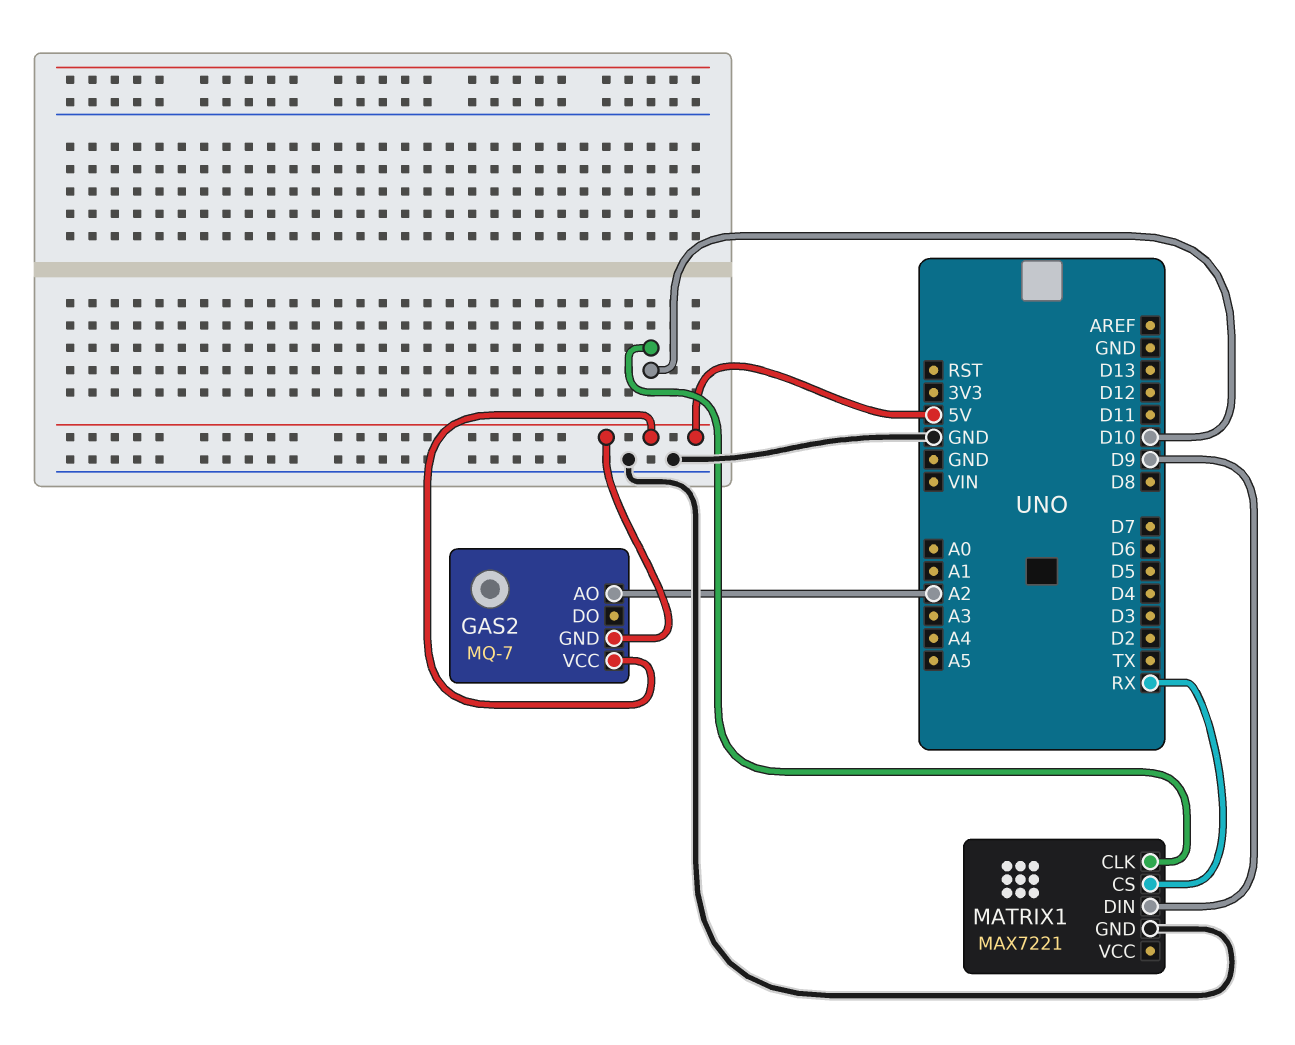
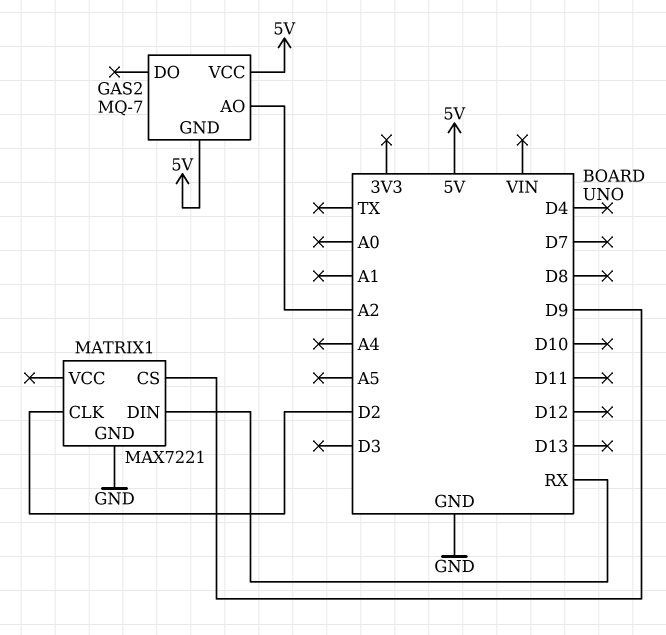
MATRIX1 pin CLK: D10 -> D2
MATRIX1 pin CS: RX -> D9
MATRIX1 pin DIN: D9 -> RX

